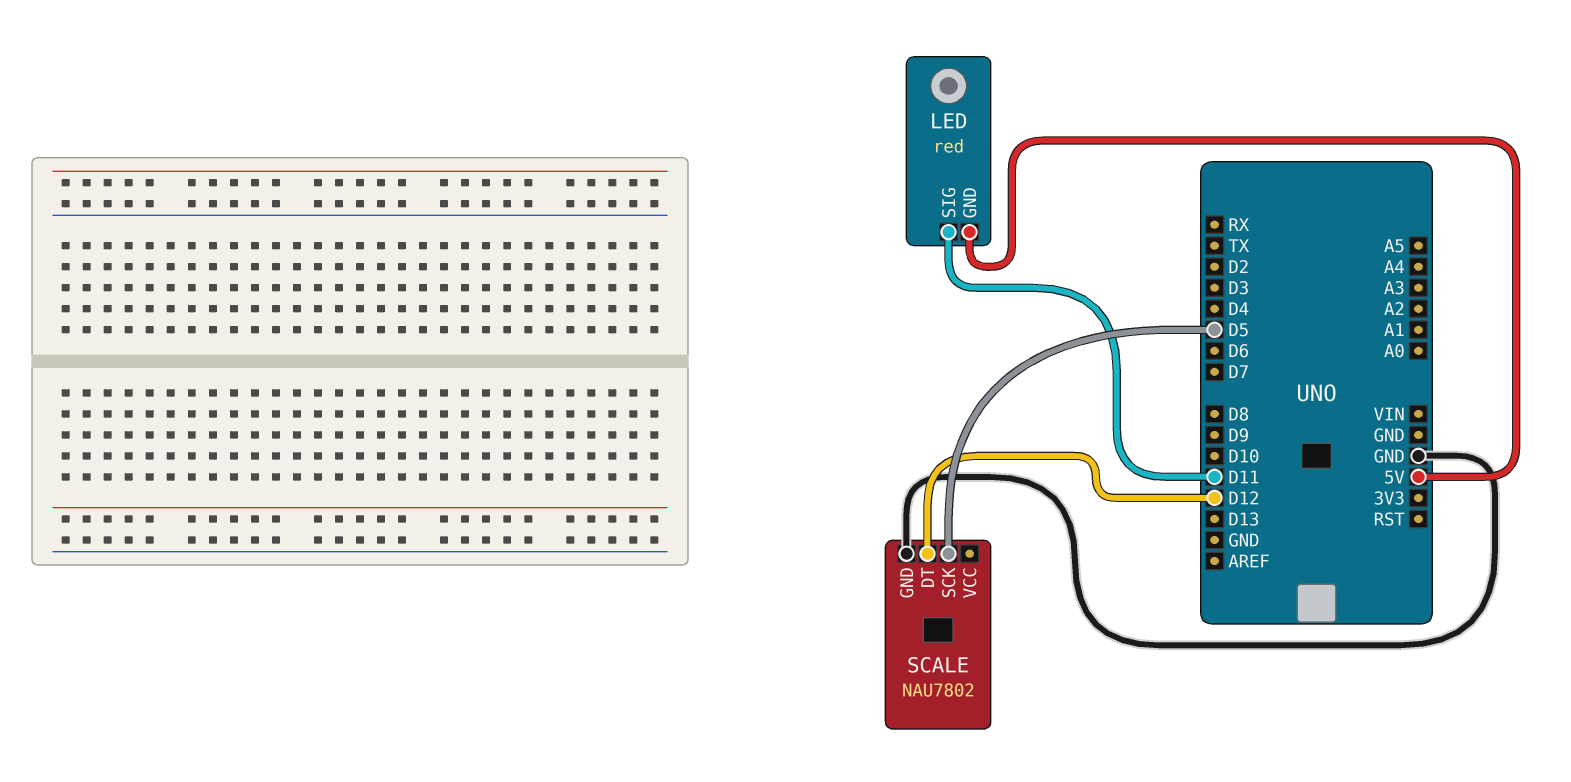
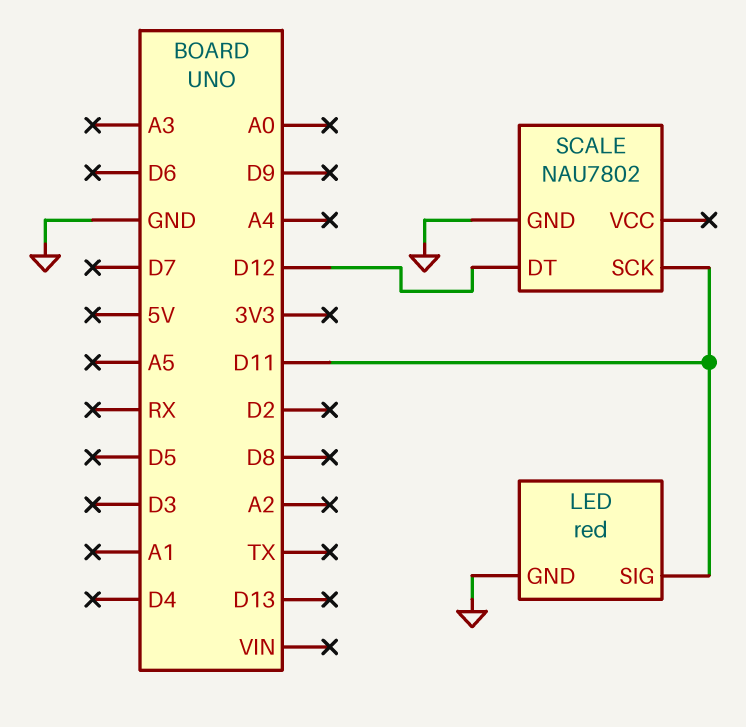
LED pin GND: 5V -> GND
SCALE pin SCK: D5 -> D11

